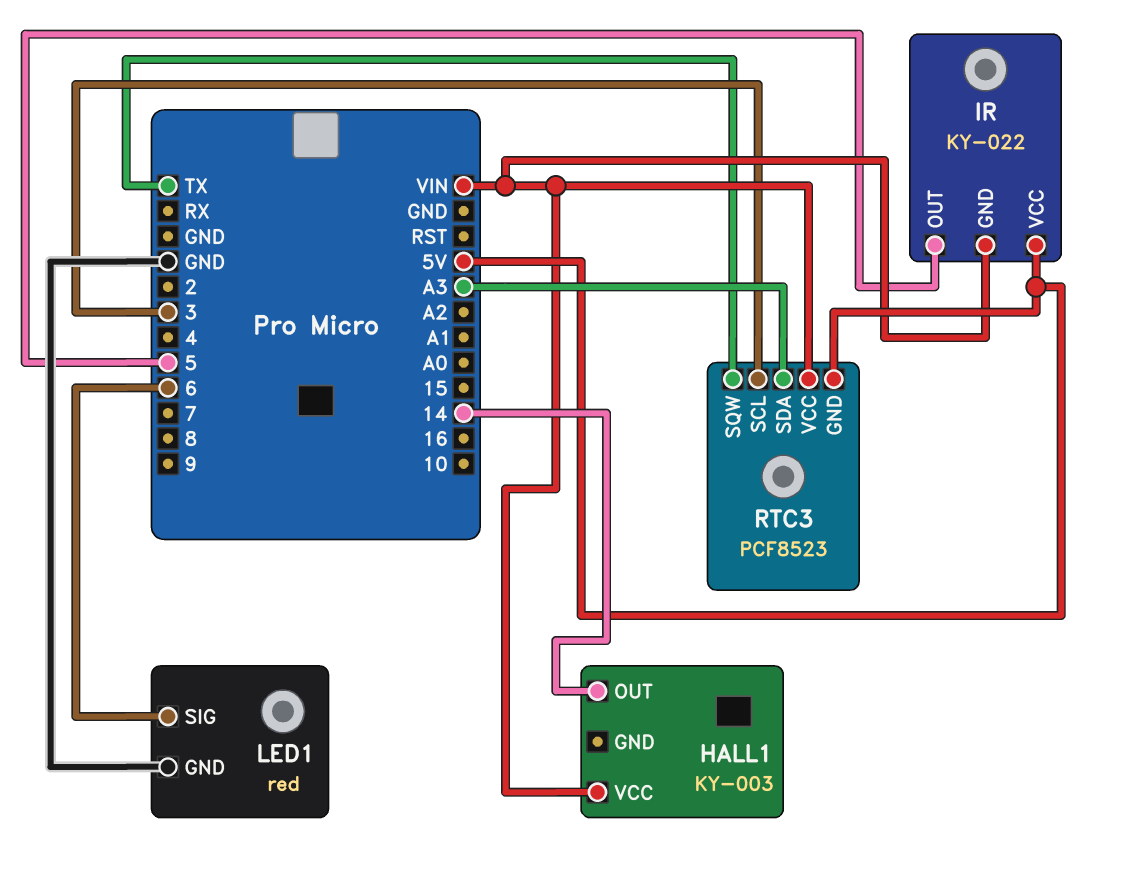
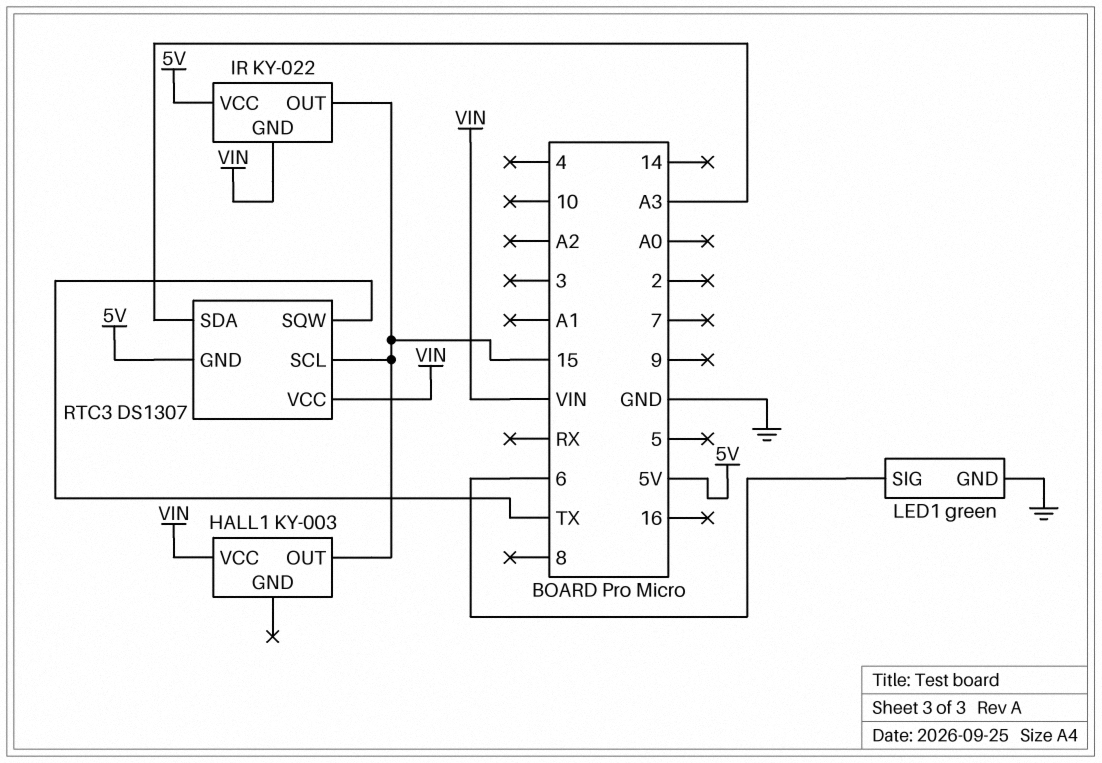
HALL1 pin OUT: 14 -> 15
IR pin OUT: 5 -> 15
LED1: red -> green
RTC3: PCF8523 -> DS1307
RTC3 pin SCL: 3 -> 15

